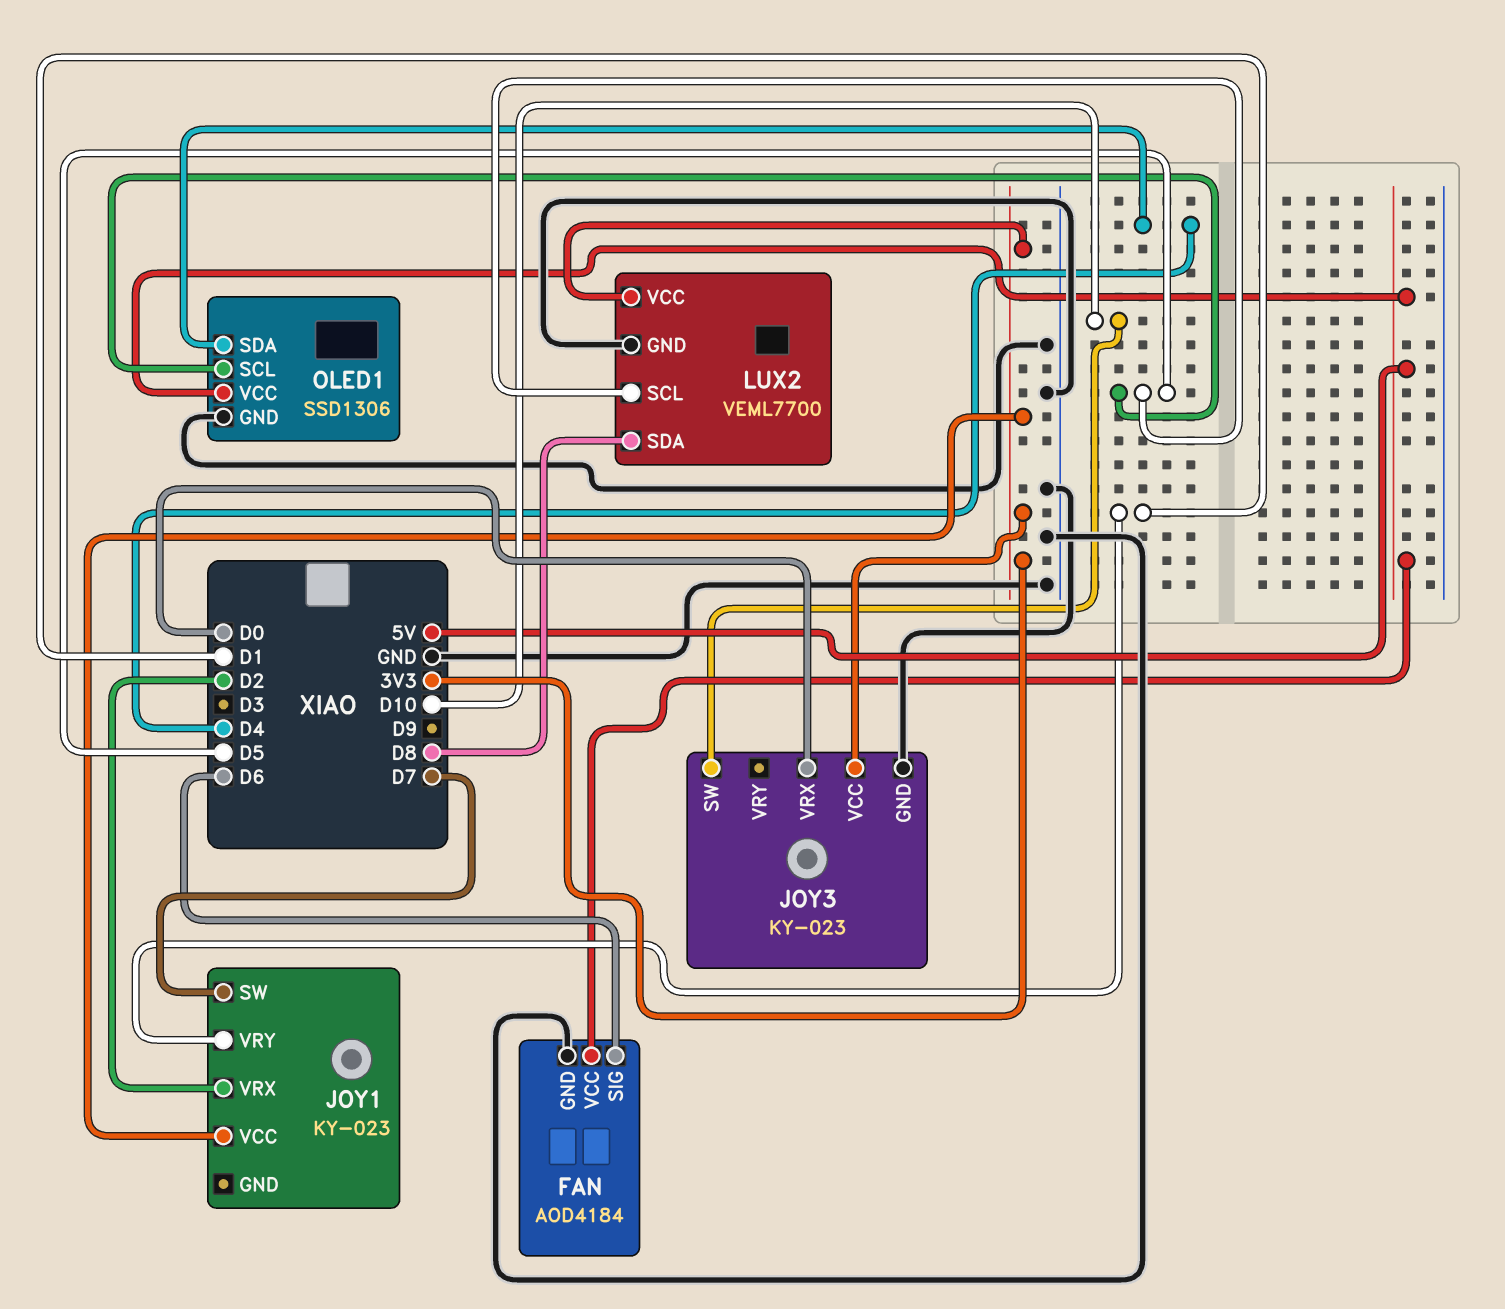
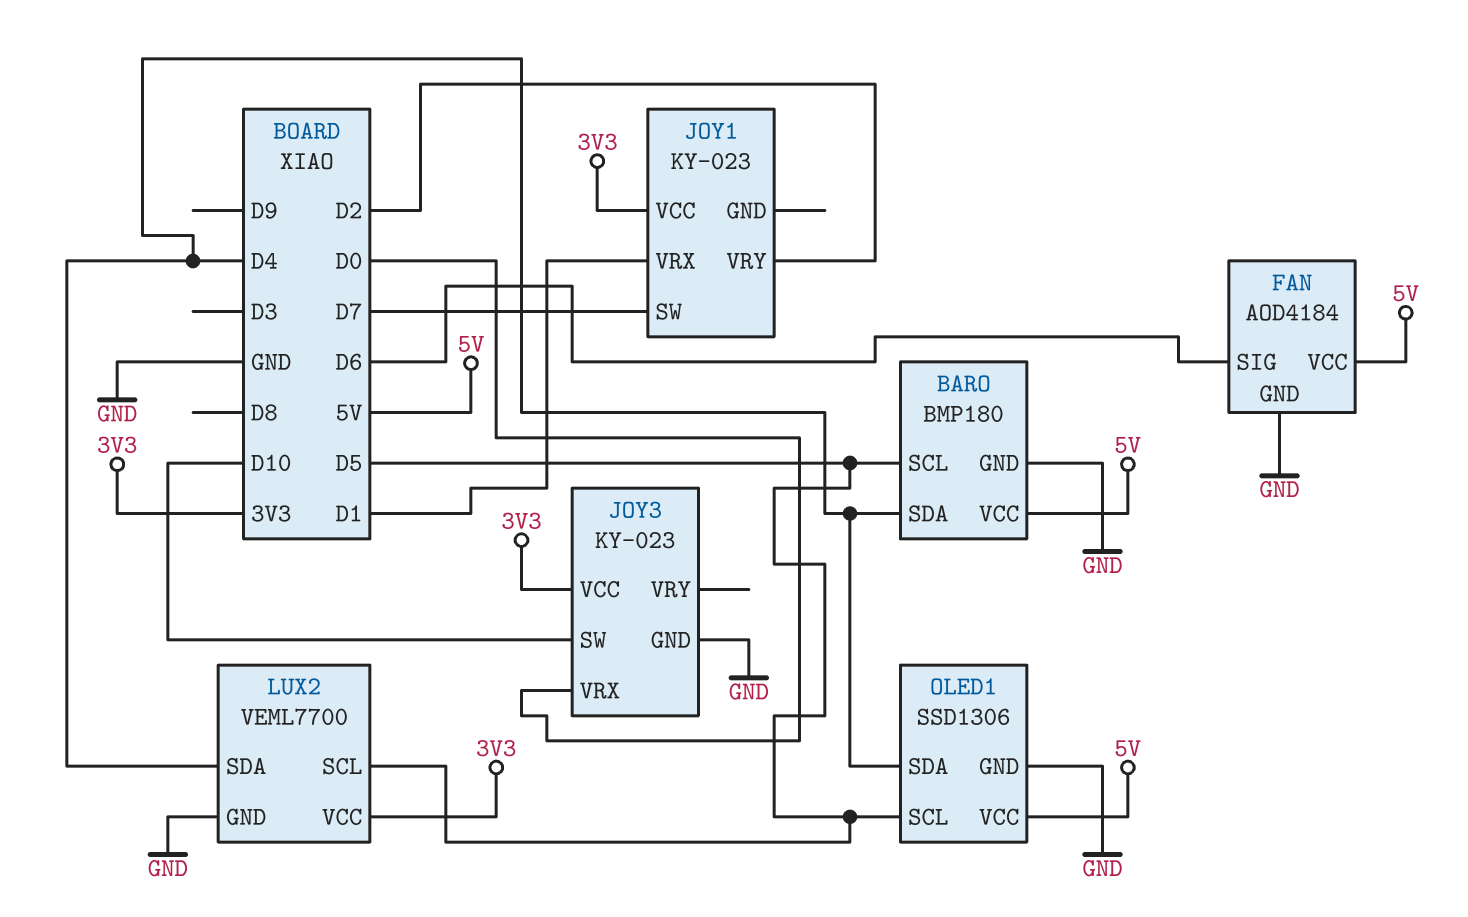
BARO: none -> BMP180
BARO pin GND: none -> GND
BARO pin SCL: none -> D5
BARO pin SDA: none -> D4
BARO pin VCC: none -> 5V
JOY1 pin VRX: D2 -> D1
JOY1 pin VRY: D1 -> D2
LUX2 pin SDA: D8 -> D4

